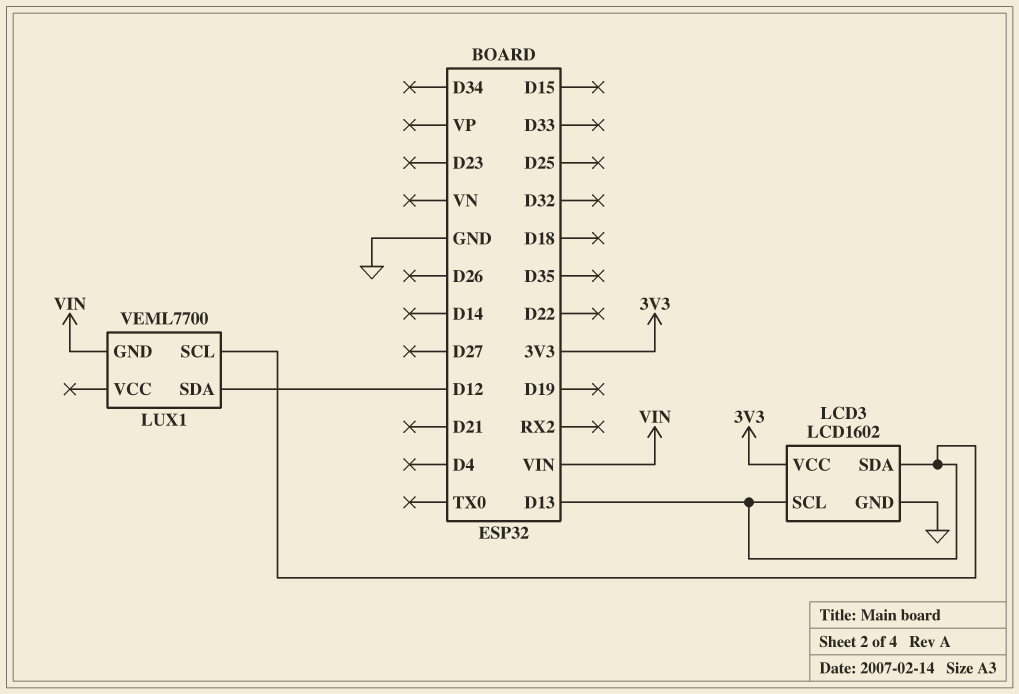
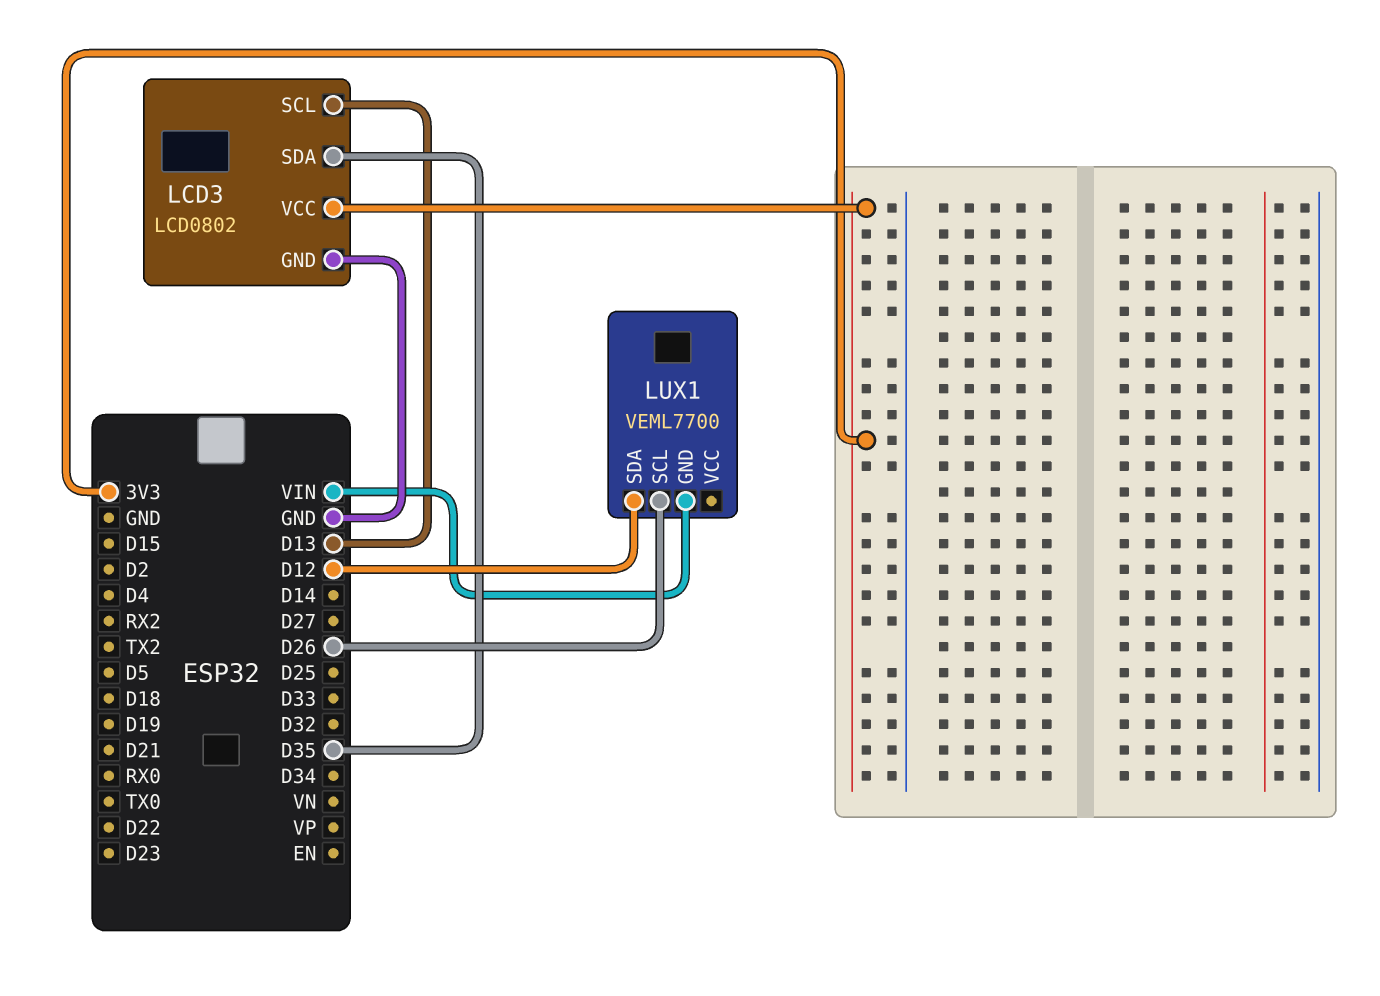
LCD3: LCD1602 -> LCD0802
LCD3 pin SDA: D13 -> D35
LUX1 pin SCL: D13 -> D26

